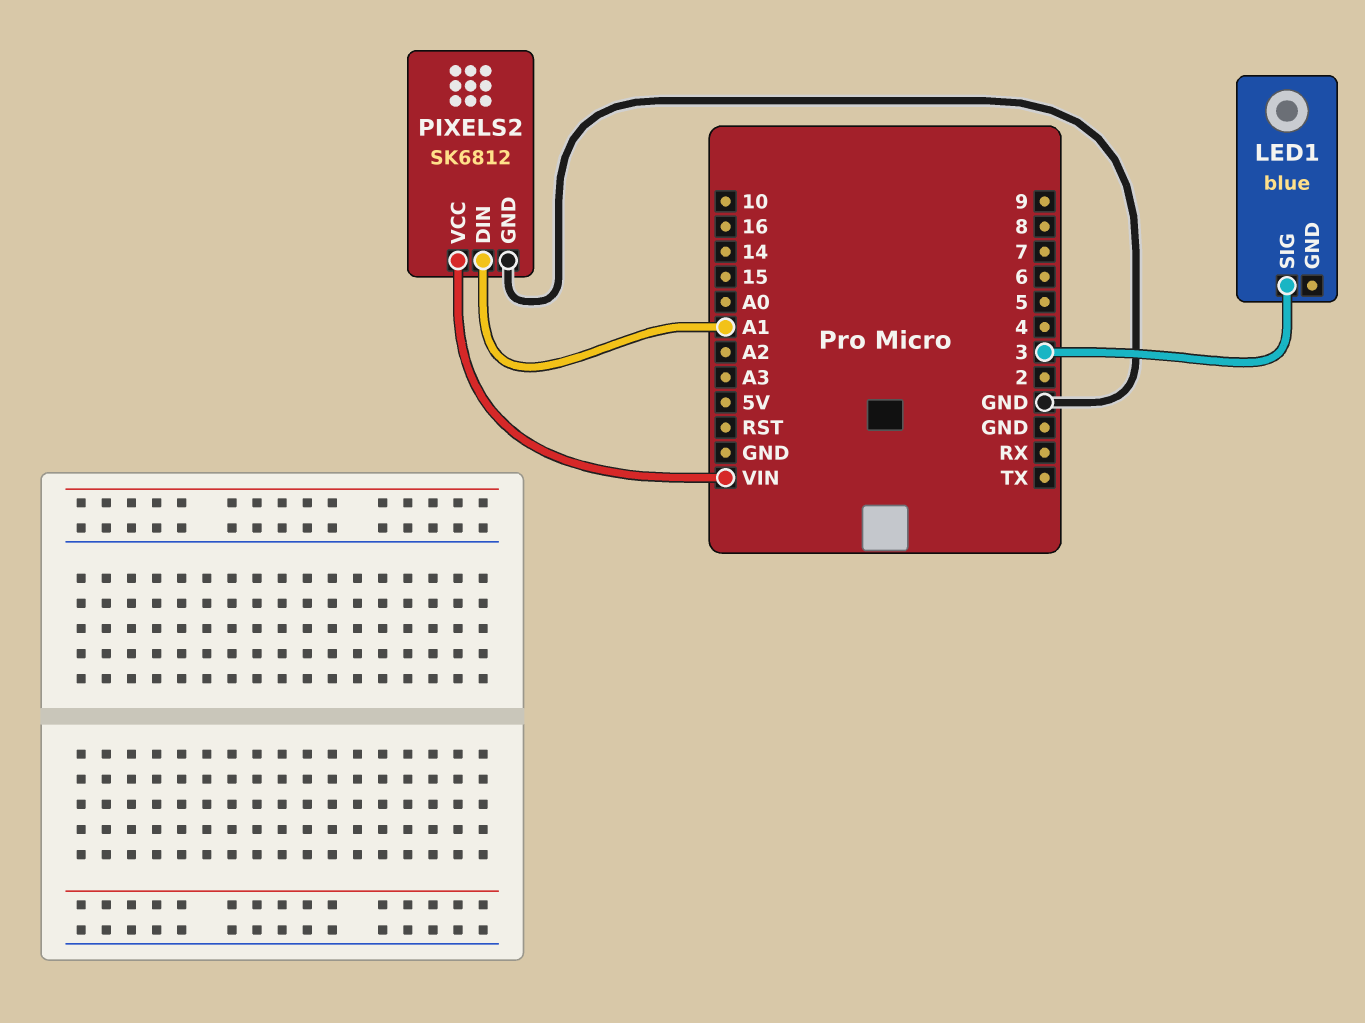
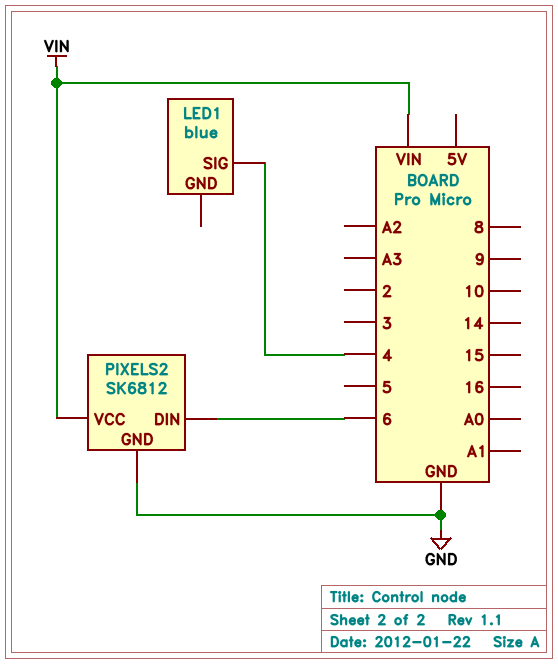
LED1 pin SIG: 3 -> 4
PIXELS2 pin DIN: A1 -> 6

